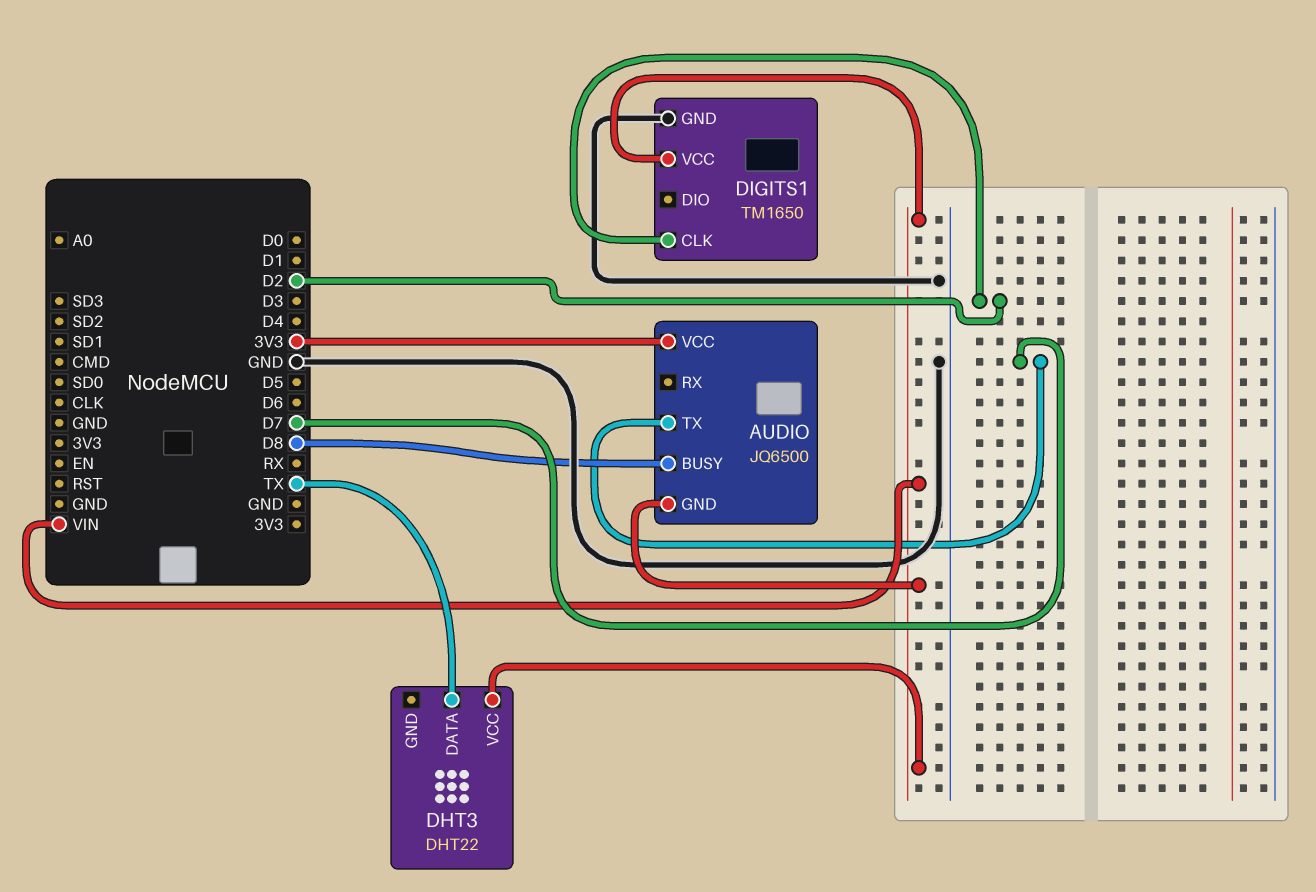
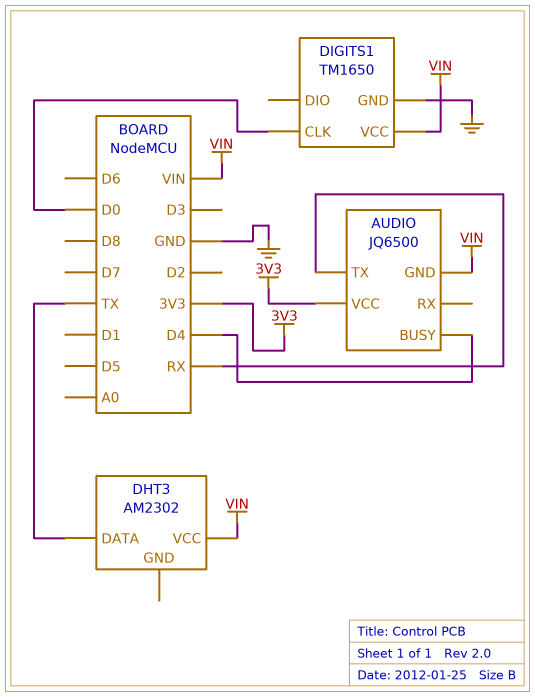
AUDIO pin BUSY: D8 -> D4
AUDIO pin TX: D7 -> RX
DHT3: DHT22 -> AM2302
DIGITS1 pin CLK: D2 -> D0

